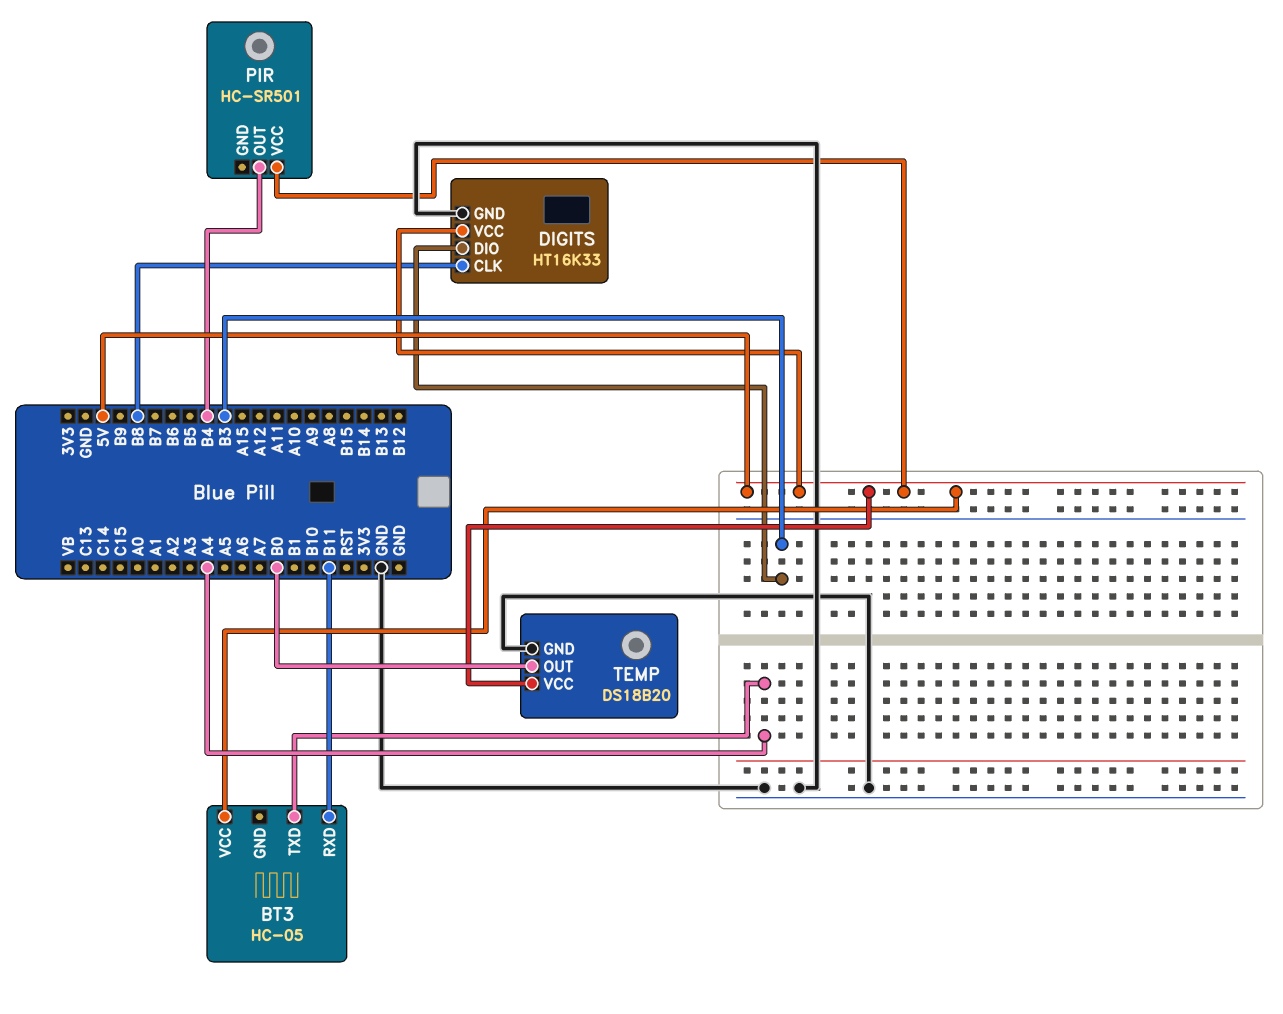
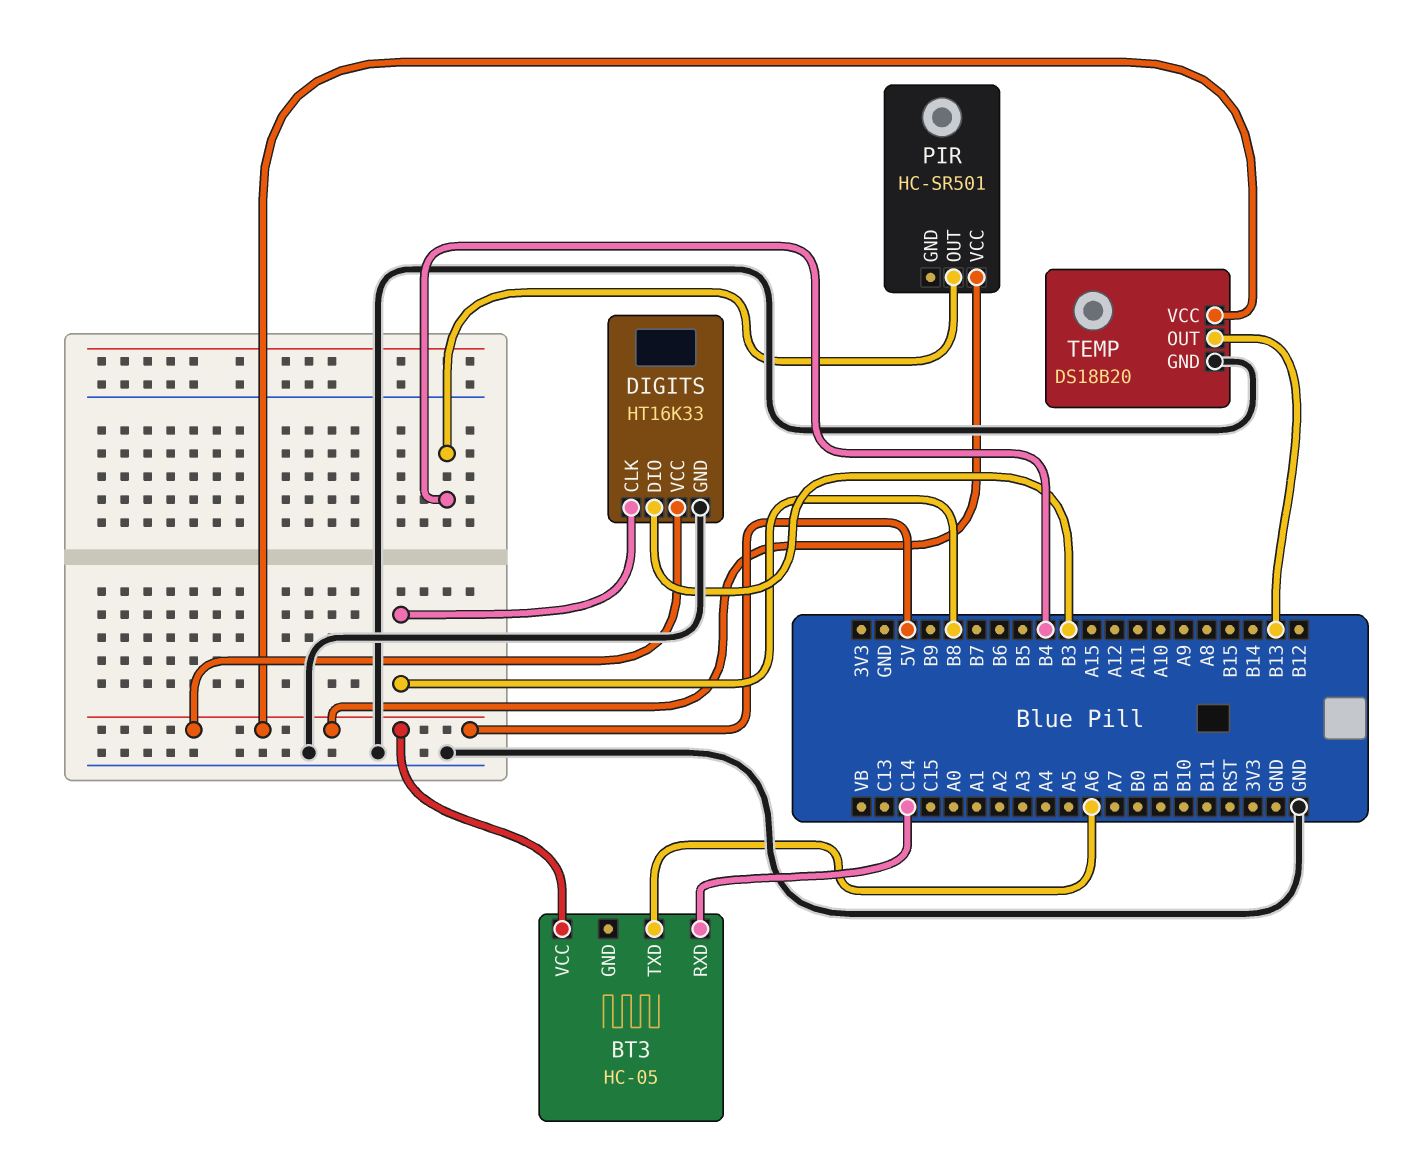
BT3 pin RXD: B11 -> C14
BT3 pin TXD: A4 -> A6
TEMP pin OUT: B0 -> B13

